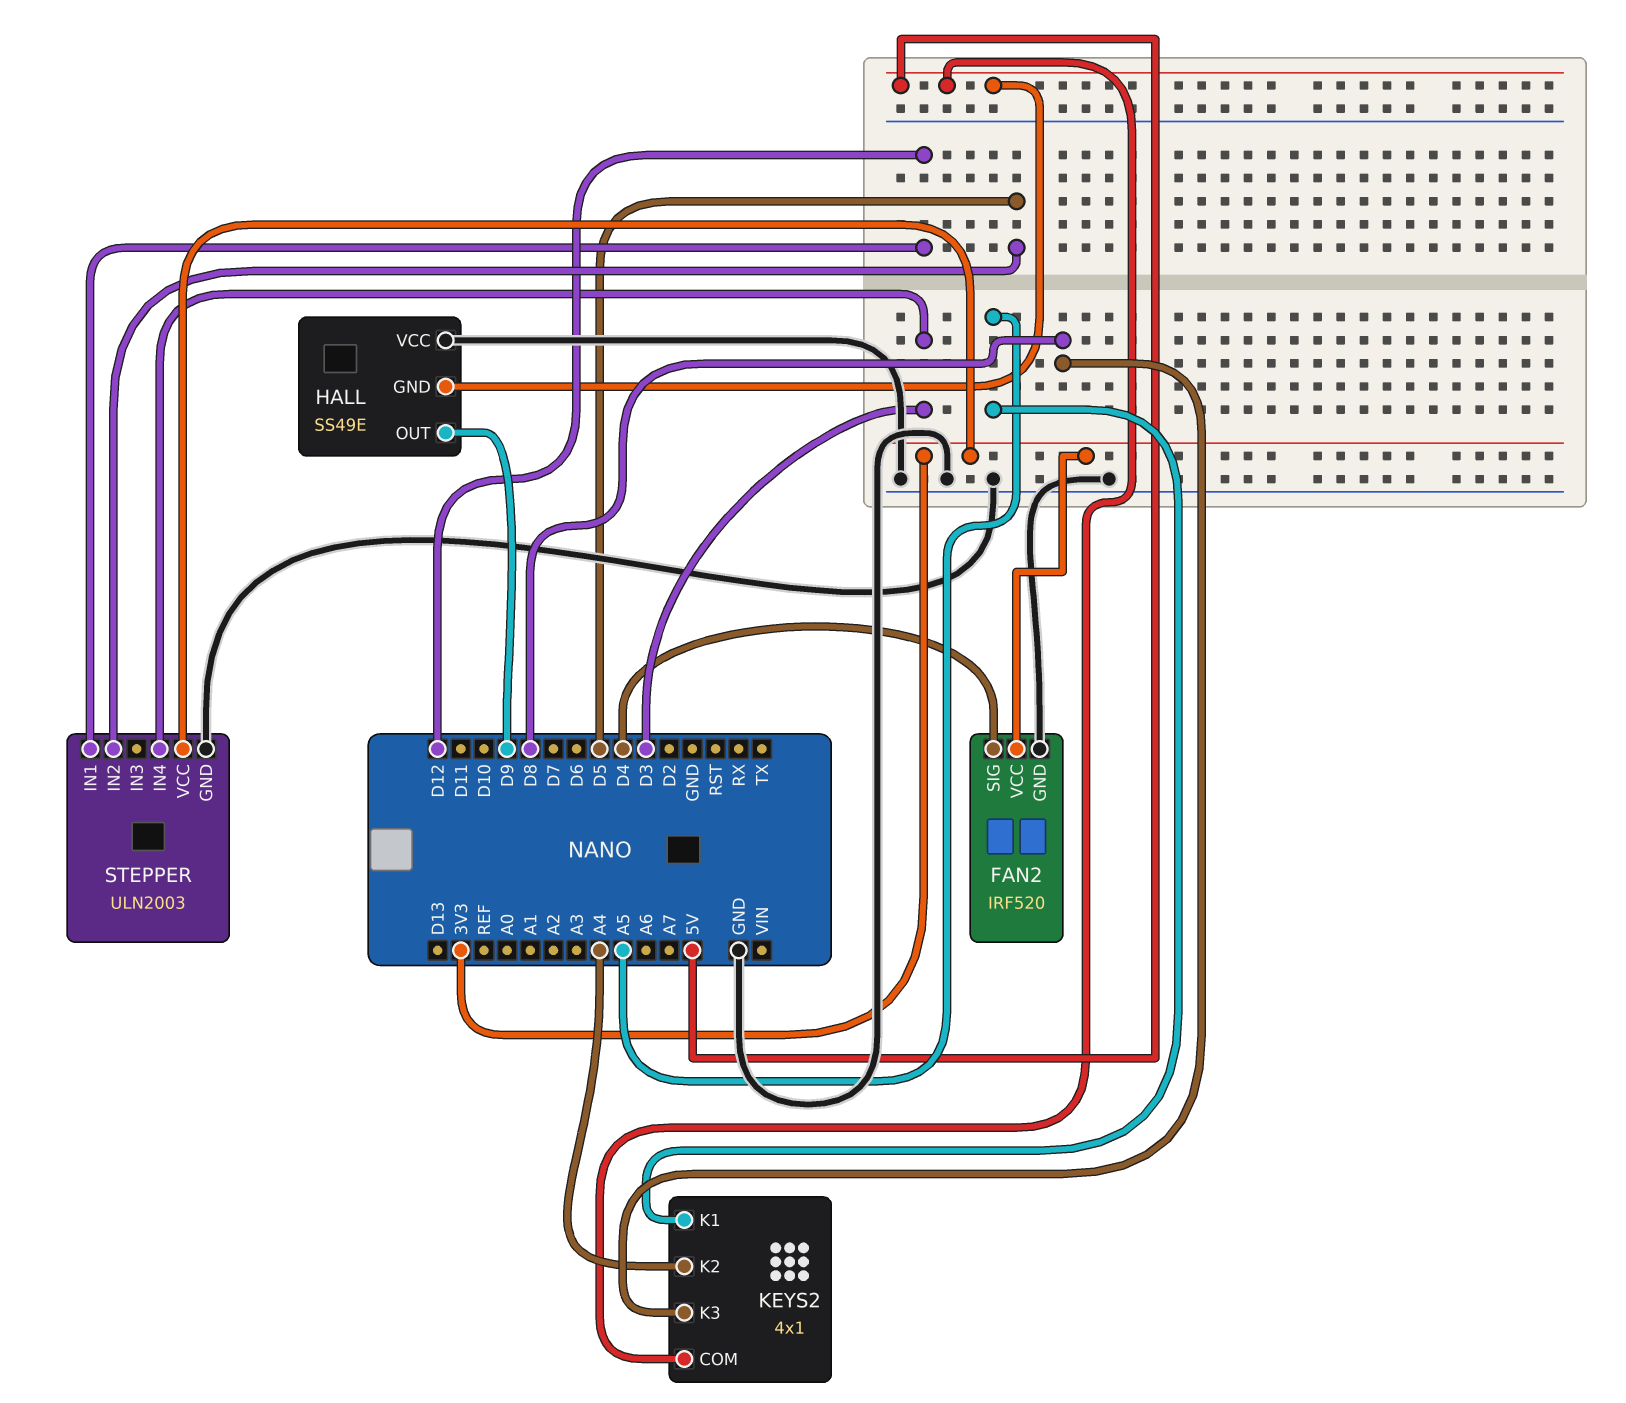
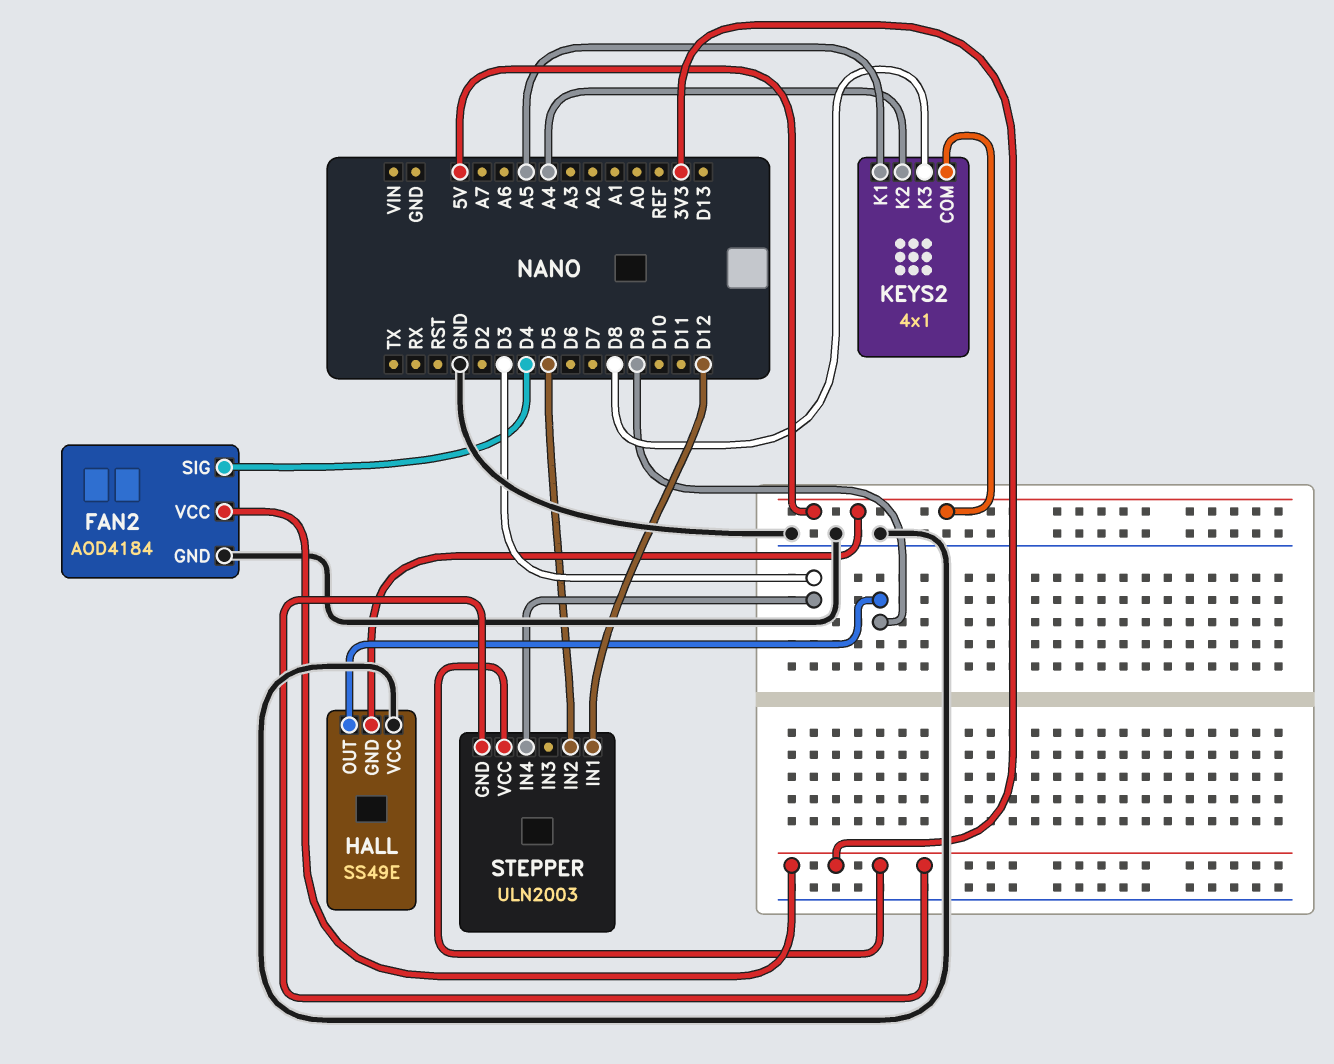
FAN2: IRF520 -> AOD4184
STEPPER pin GND: GND -> 3V3

